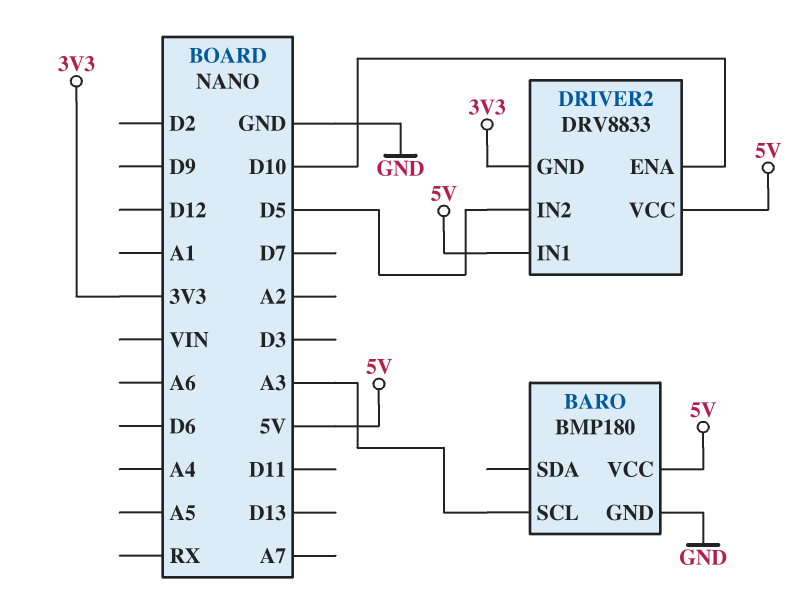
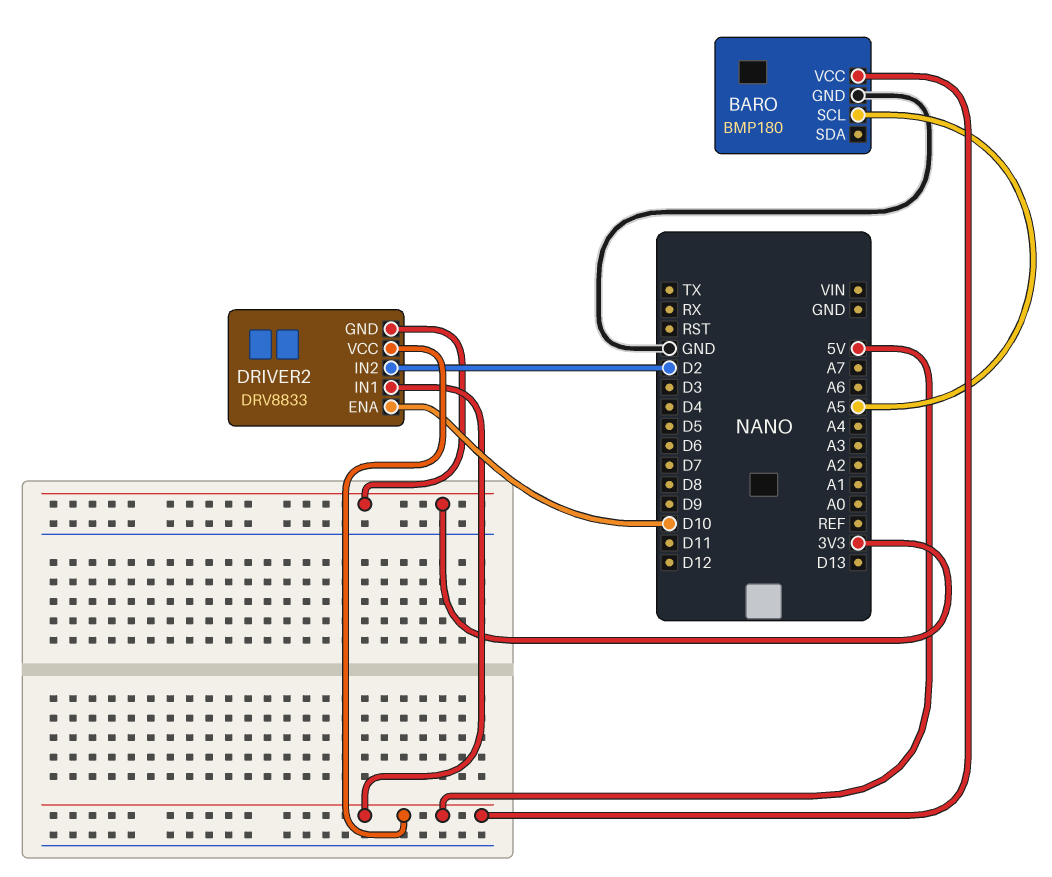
BARO pin SCL: A3 -> A5
DRIVER2 pin IN2: D5 -> D2

